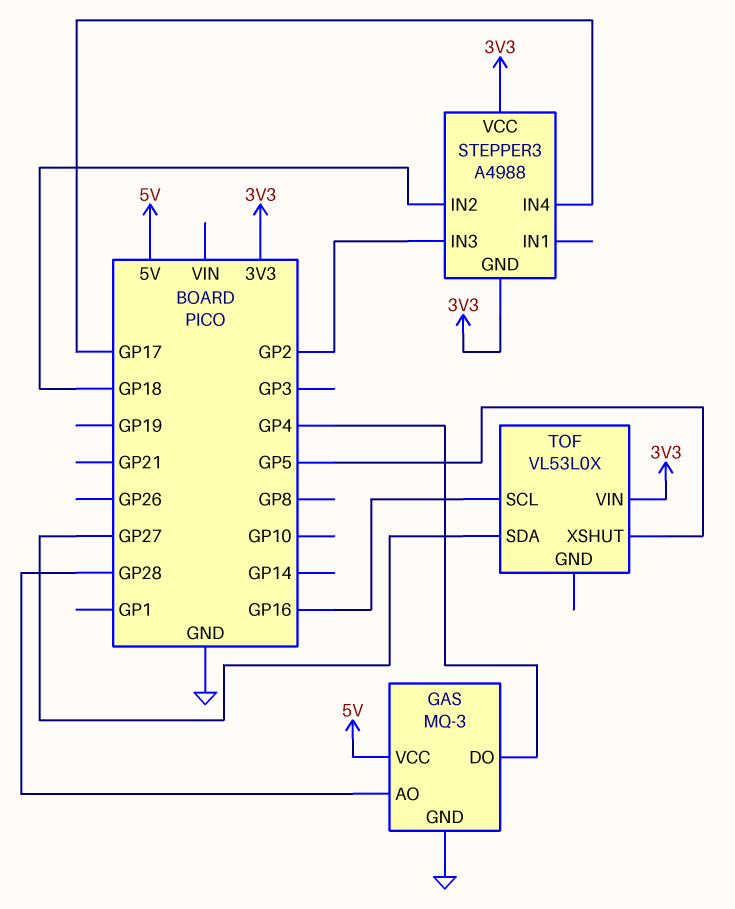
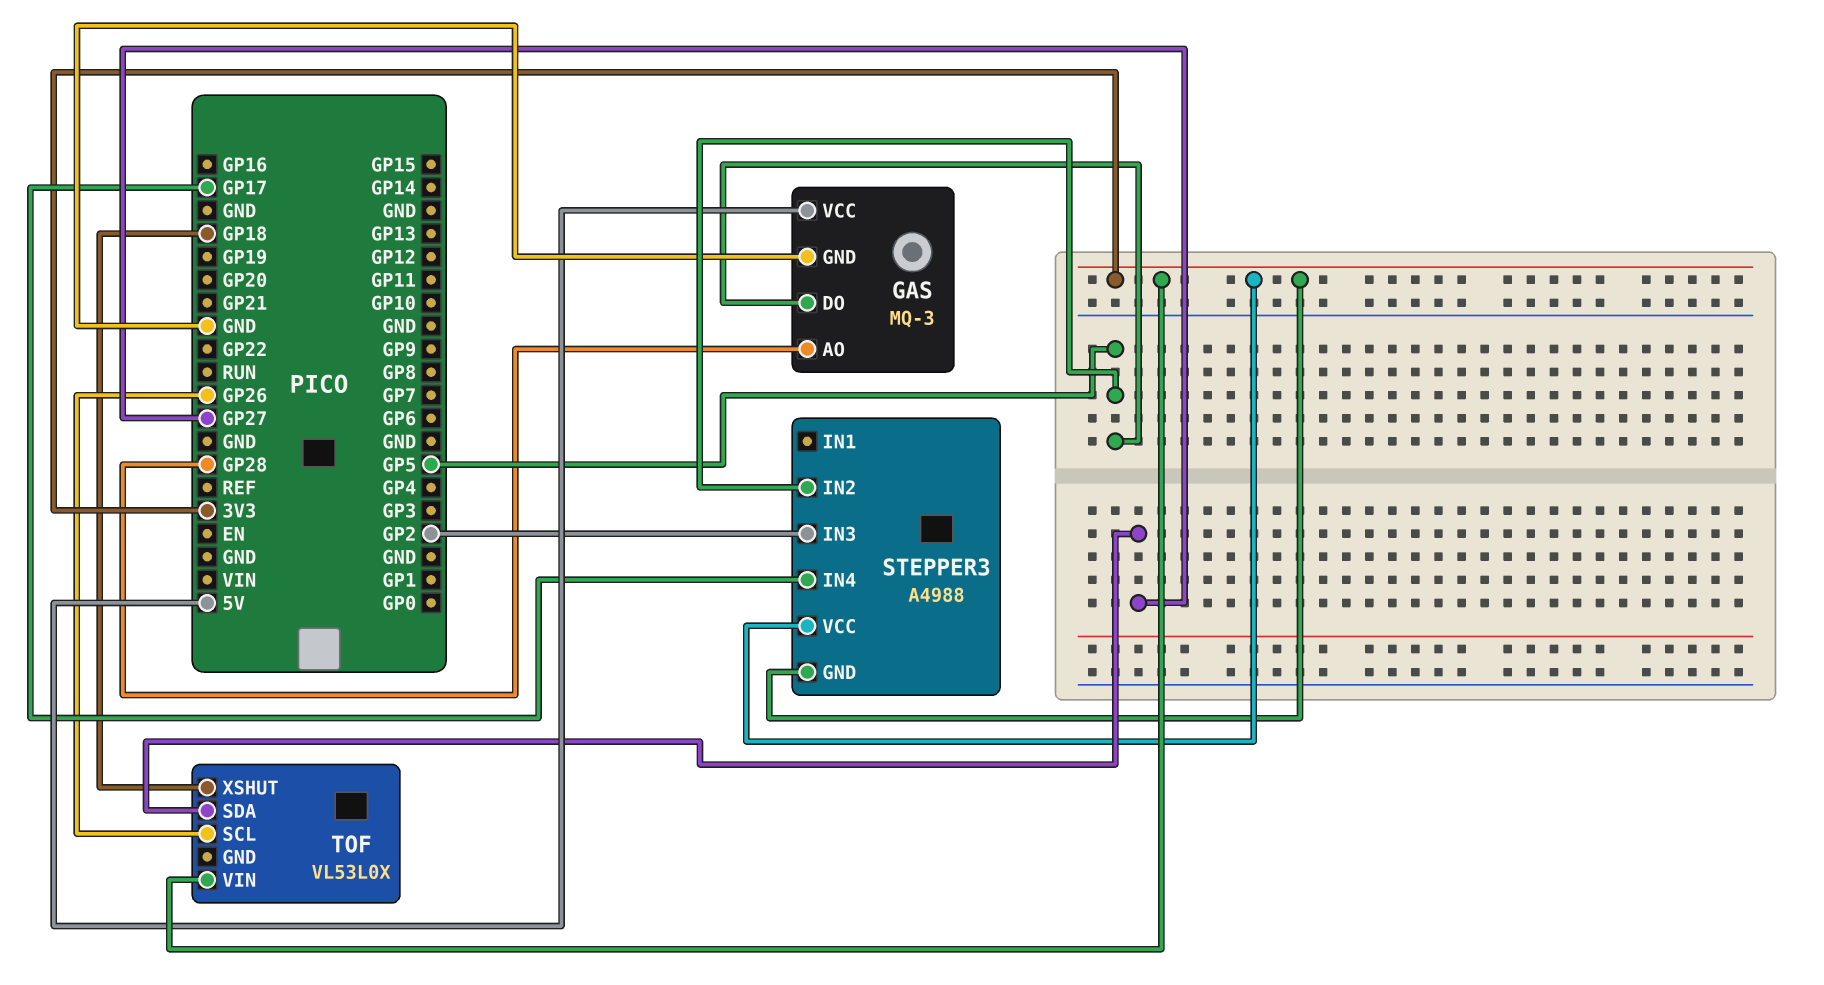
GAS pin DO: GP4 -> GP5
STEPPER3 pin IN2: GP18 -> GP5
TOF pin SCL: GP16 -> GP26
TOF pin XSHUT: GP5 -> GP18

